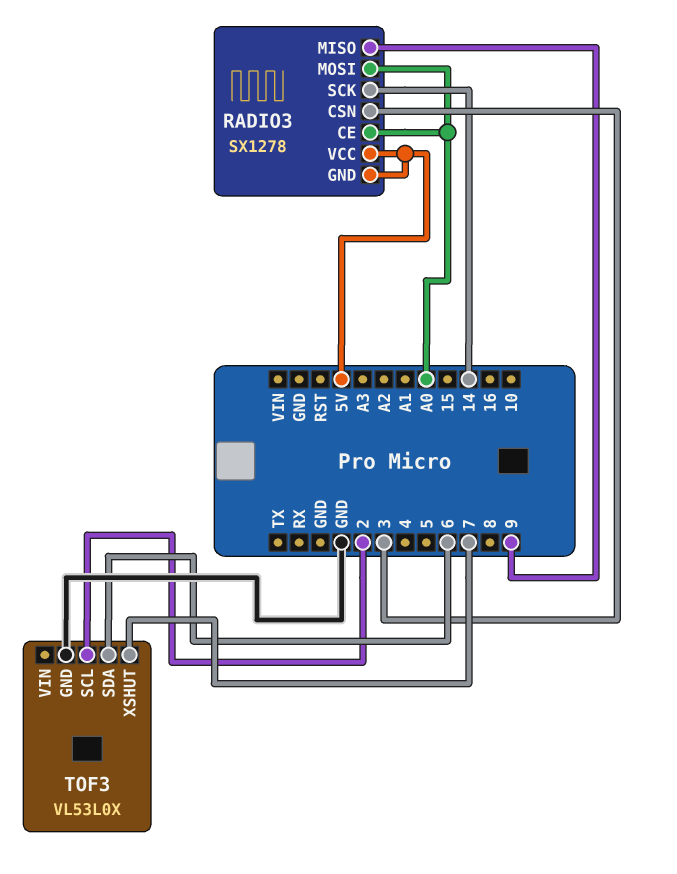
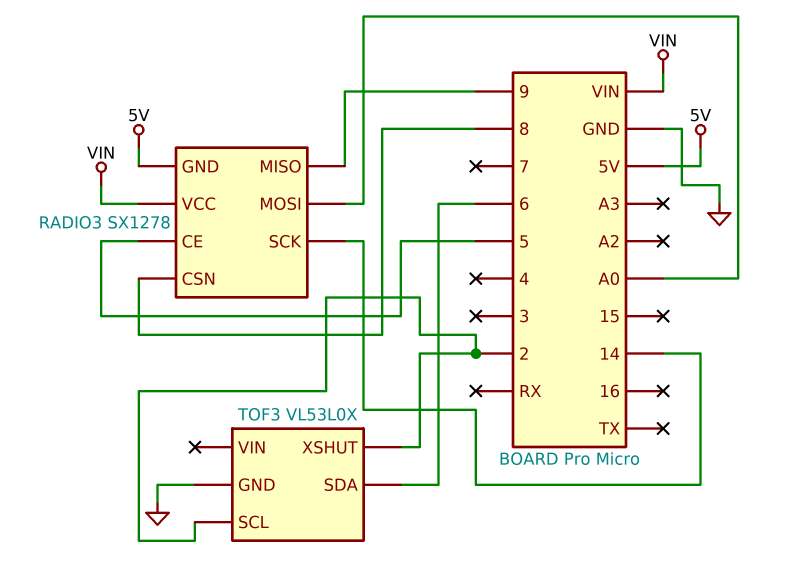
RADIO3 pin CE: A0 -> 5
RADIO3 pin CSN: 3 -> 8
RADIO3 pin VCC: 5V -> VIN
TOF3 pin XSHUT: 7 -> 2

